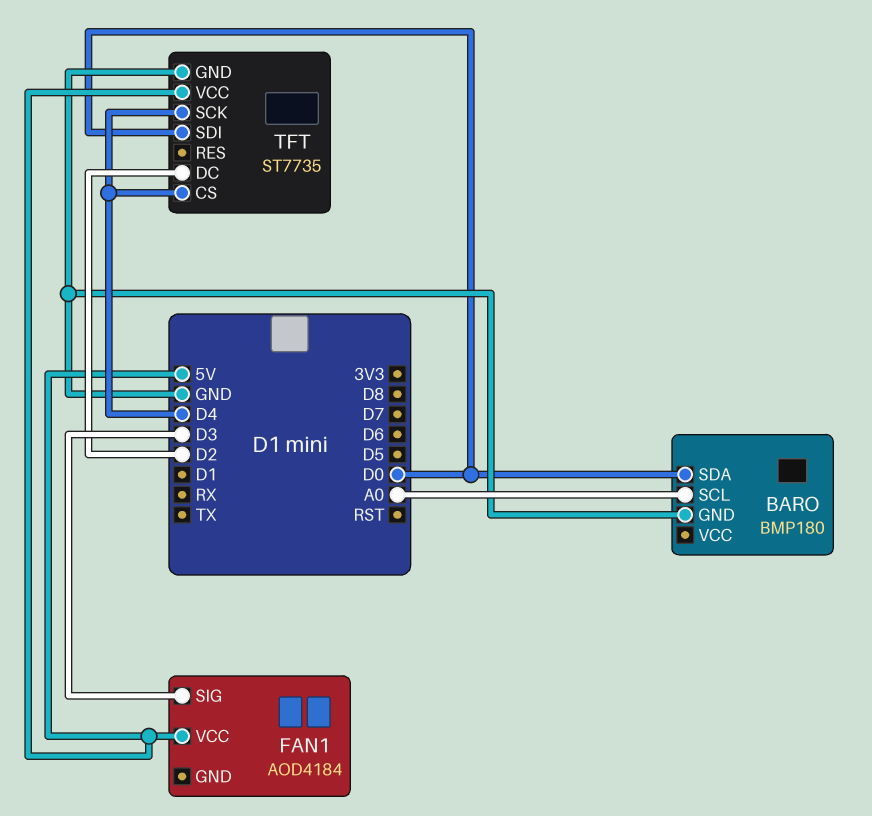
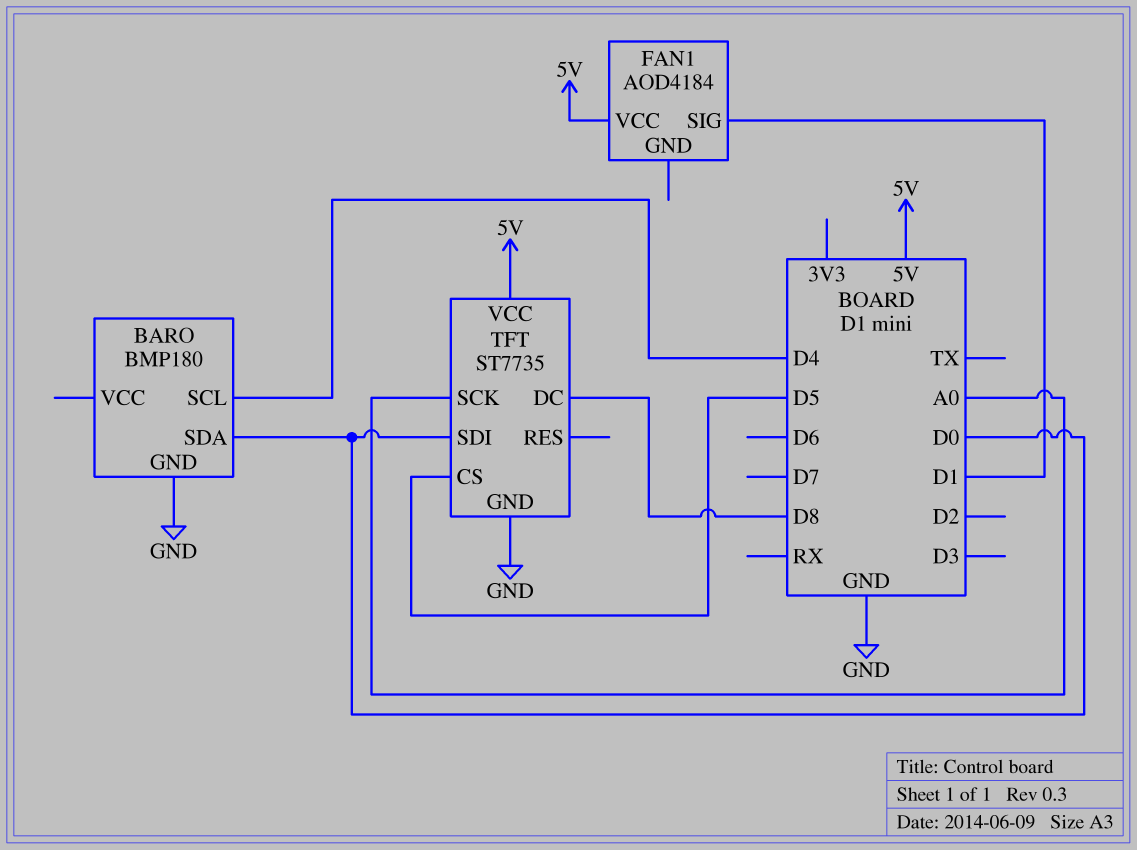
BARO pin SCL: A0 -> D4
FAN1 pin SIG: D3 -> D1
TFT pin CS: D4 -> D5
TFT pin DC: D2 -> D8
TFT pin SCK: D4 -> A0

